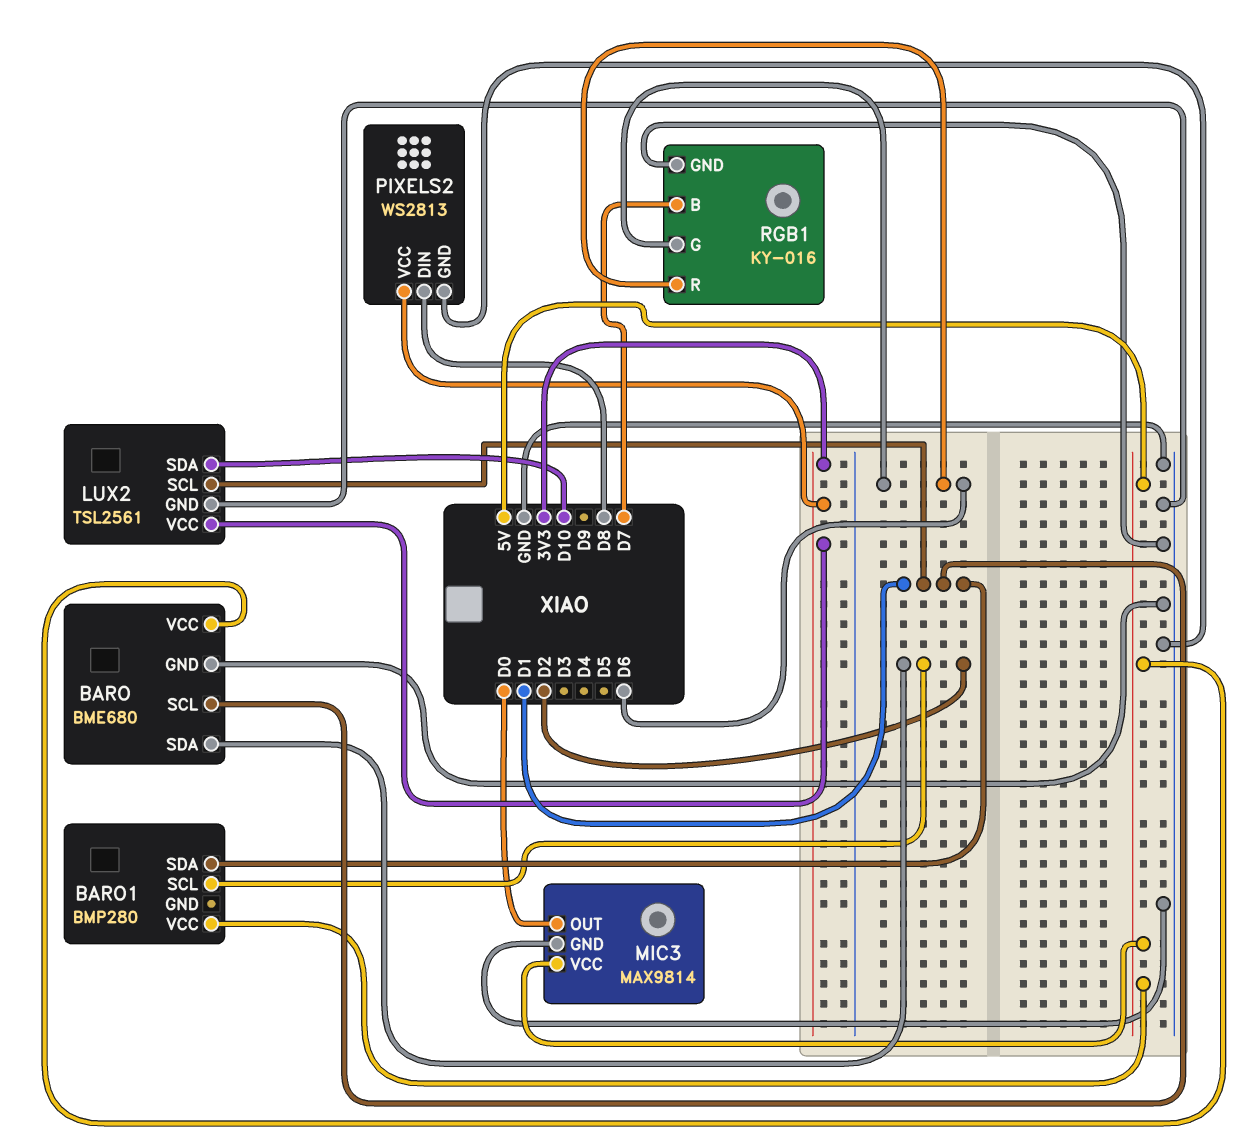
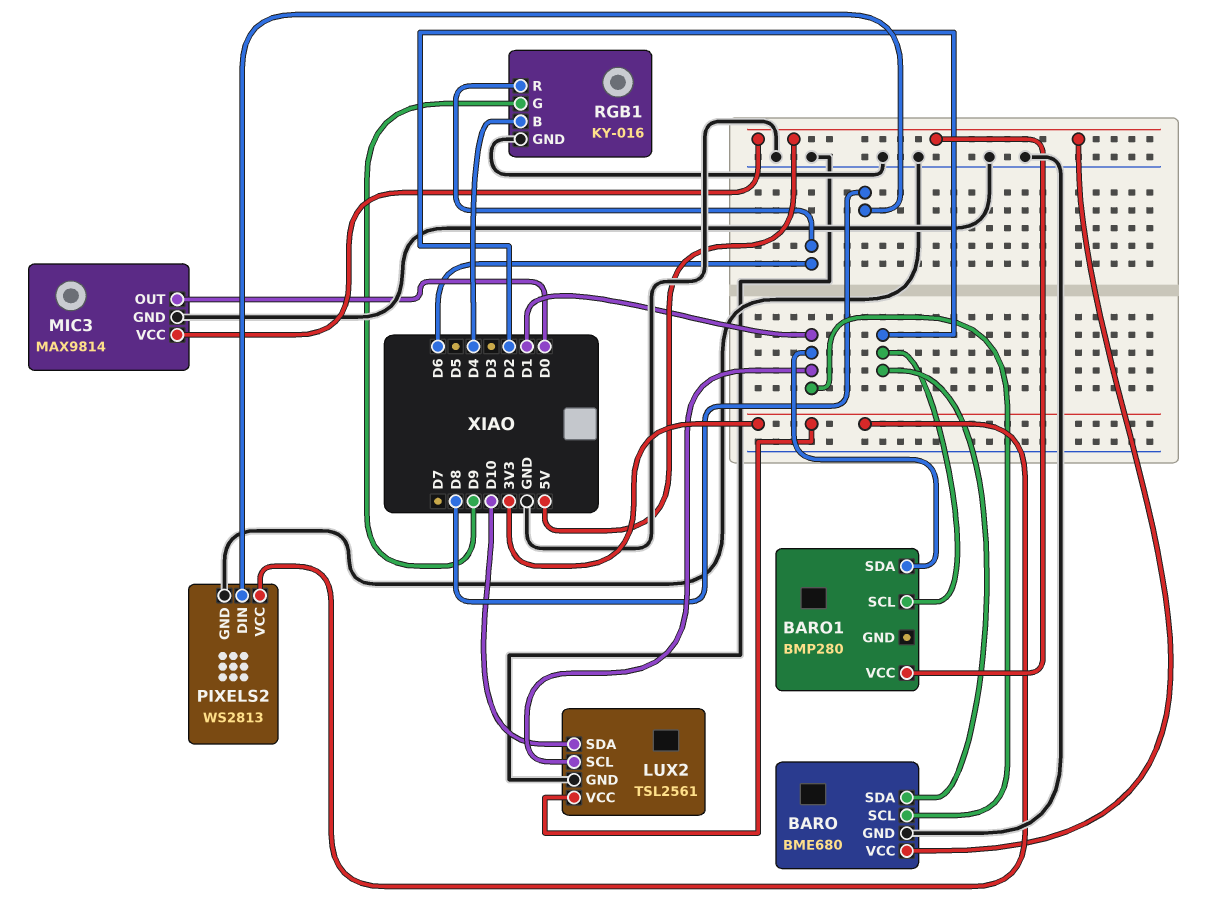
RGB1 pin B: D7 -> D4
RGB1 pin G: D6 -> D9

